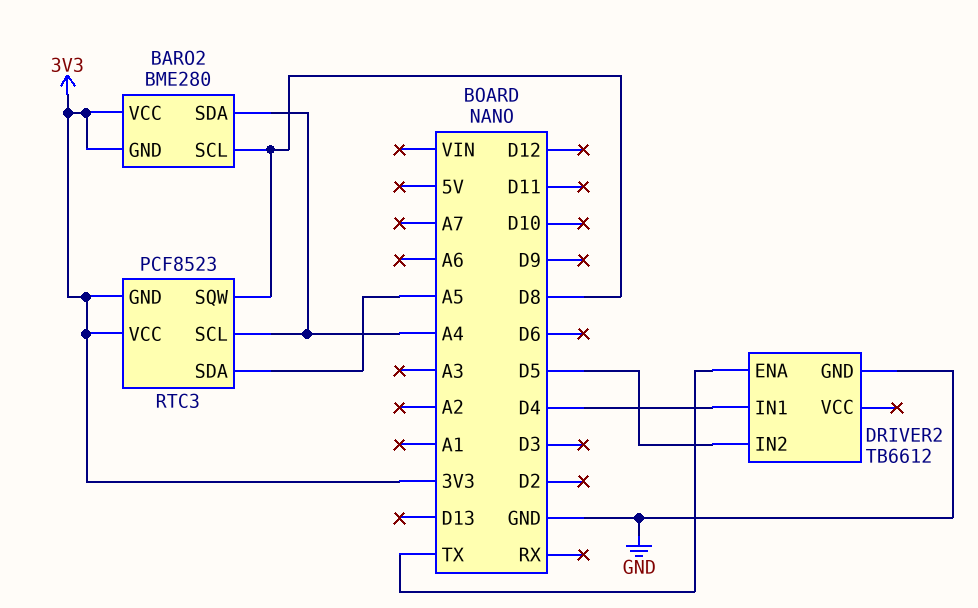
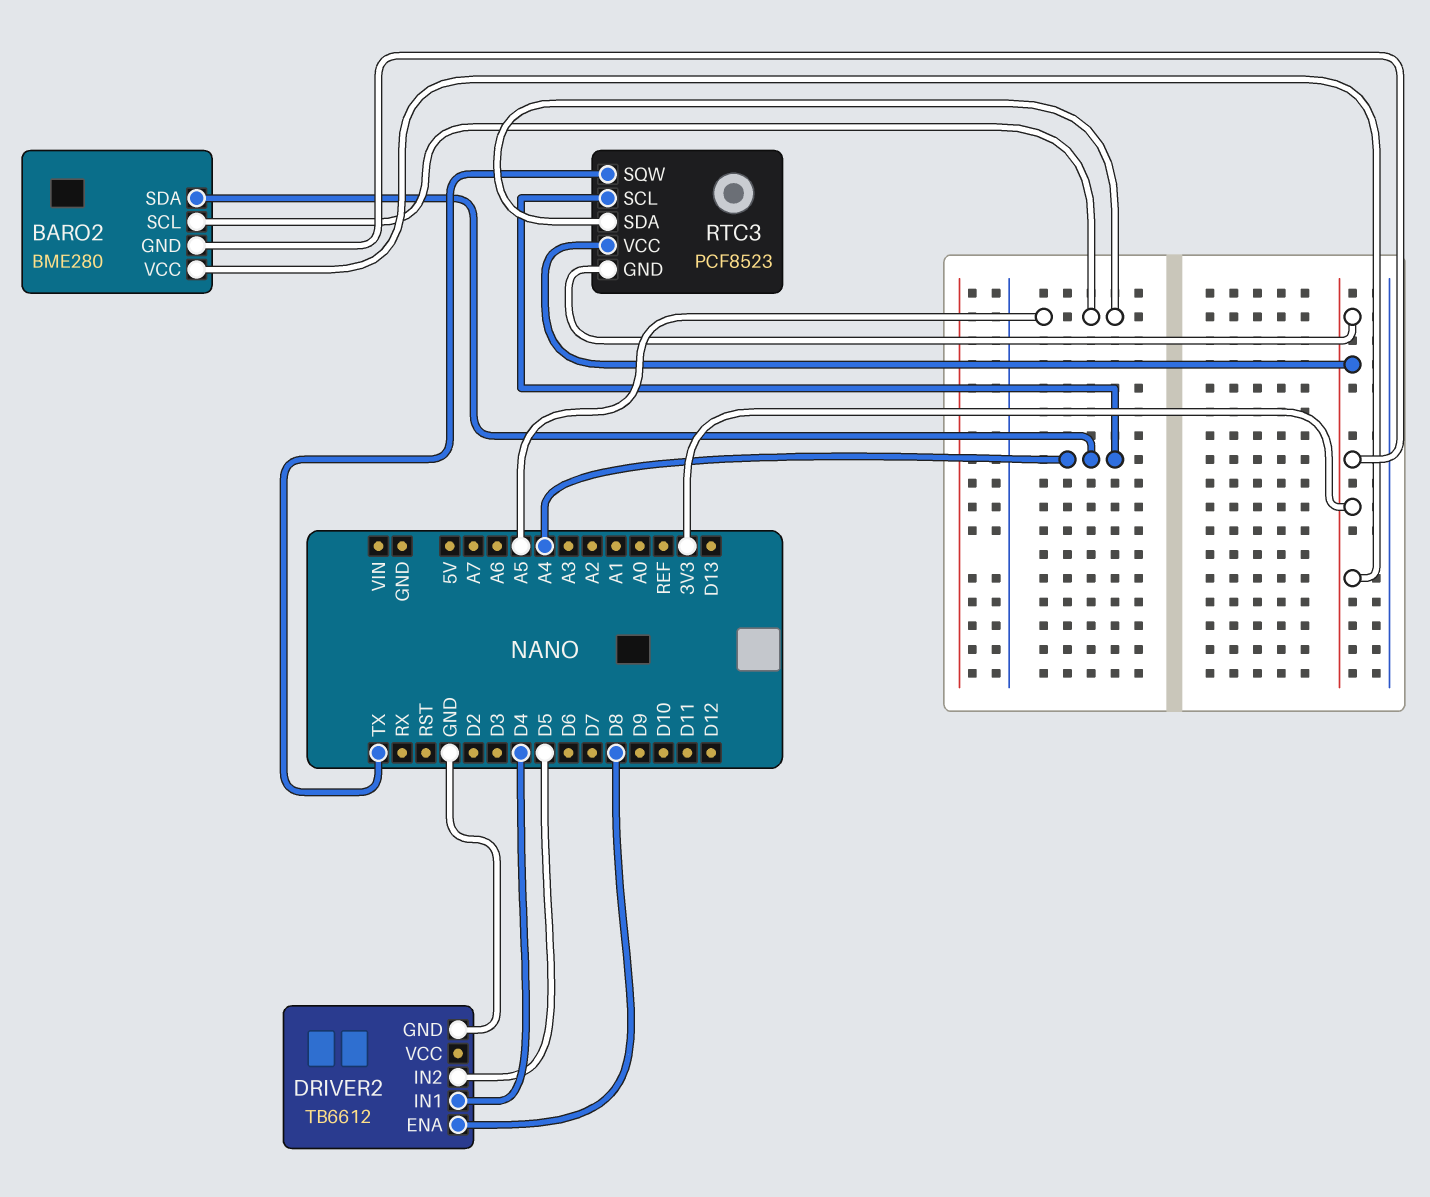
BARO2 pin SCL: D8 -> A5
DRIVER2 pin ENA: TX -> D8
RTC3 pin SQW: D8 -> TX

